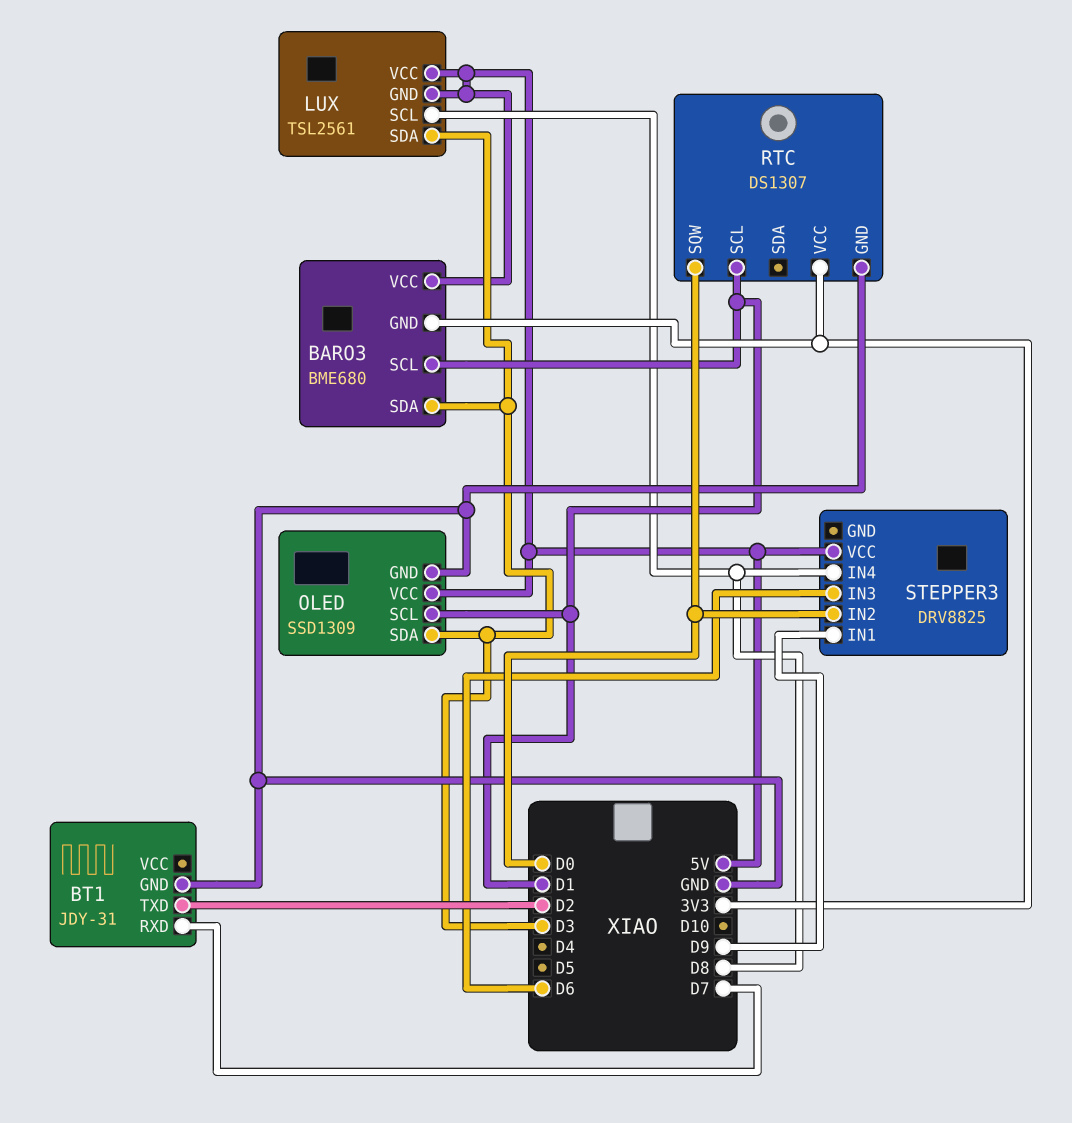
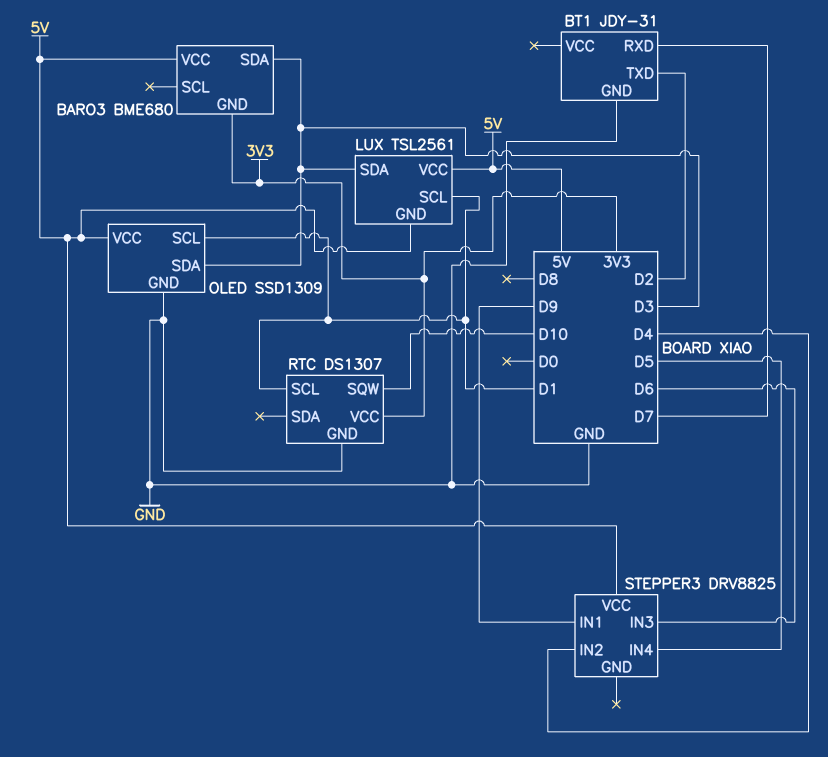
BARO3 pin SCL: D1 -> none
LUX pin SCL: D8 -> D1
RTC pin SQW: D0 -> D10
STEPPER3 pin IN2: D0 -> D4
STEPPER3 pin IN4: D8 -> D5

